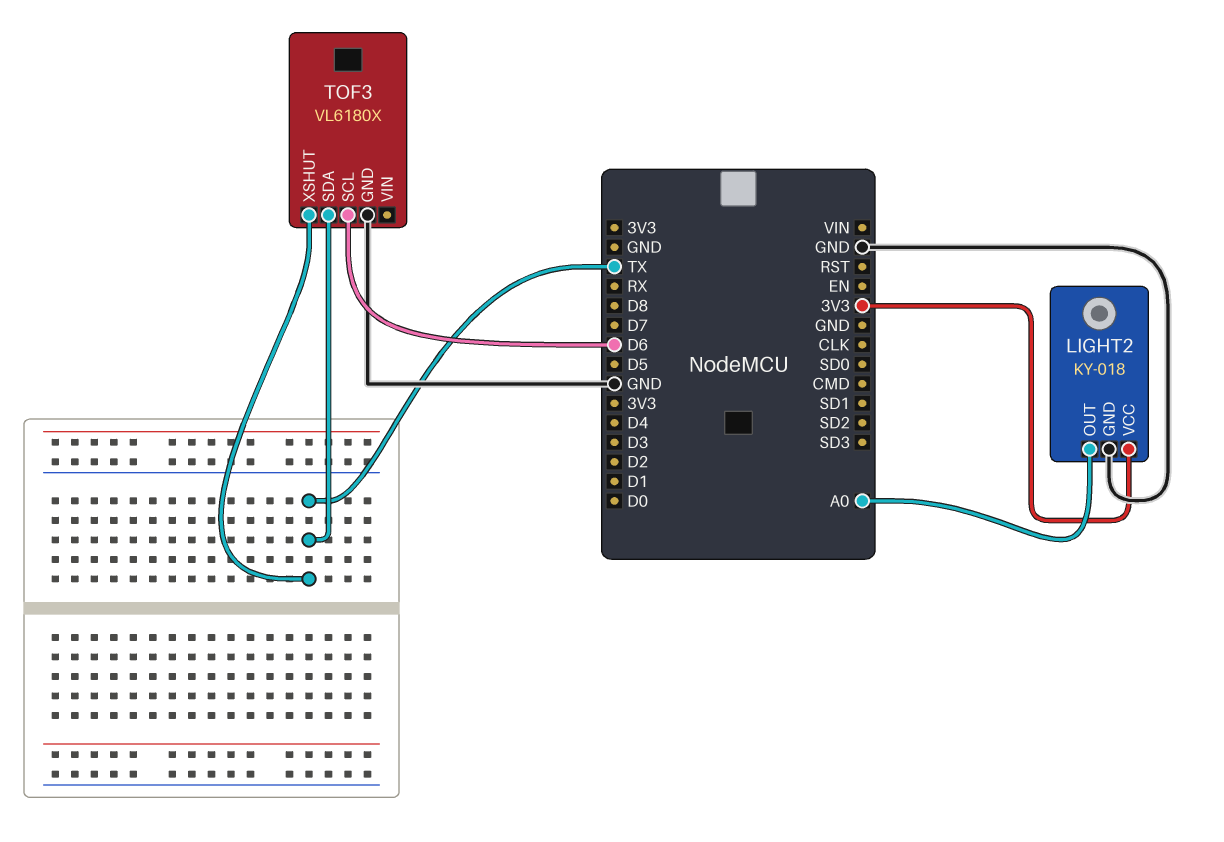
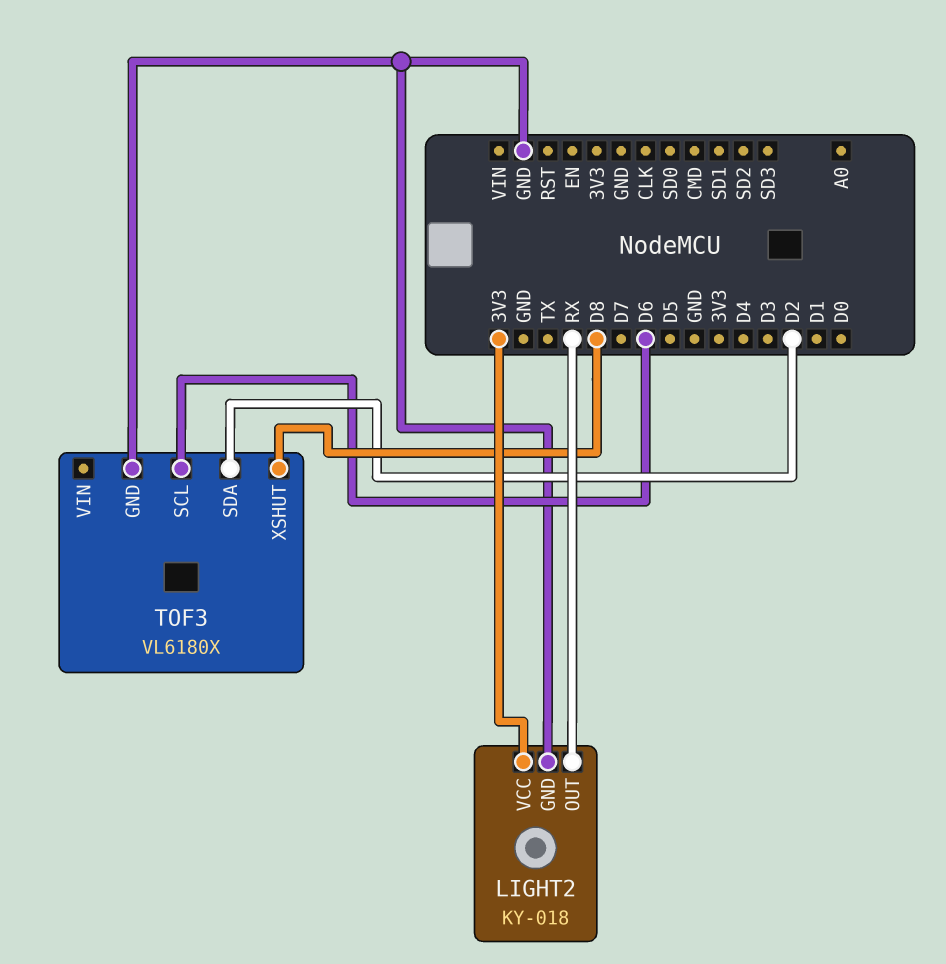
LIGHT2 pin OUT: A0 -> RX
TOF3 pin SDA: TX -> D2
TOF3 pin XSHUT: TX -> D8

